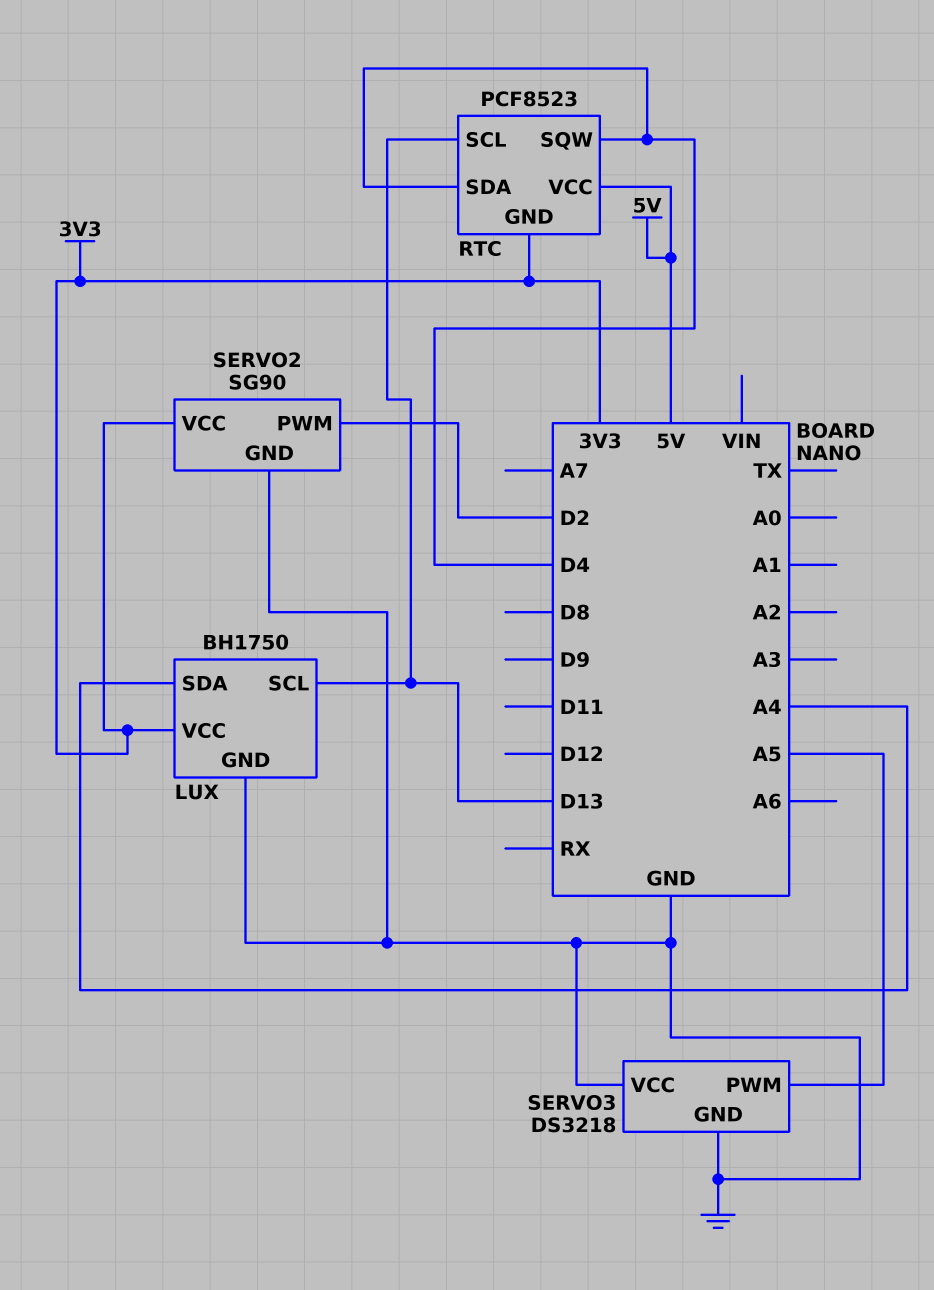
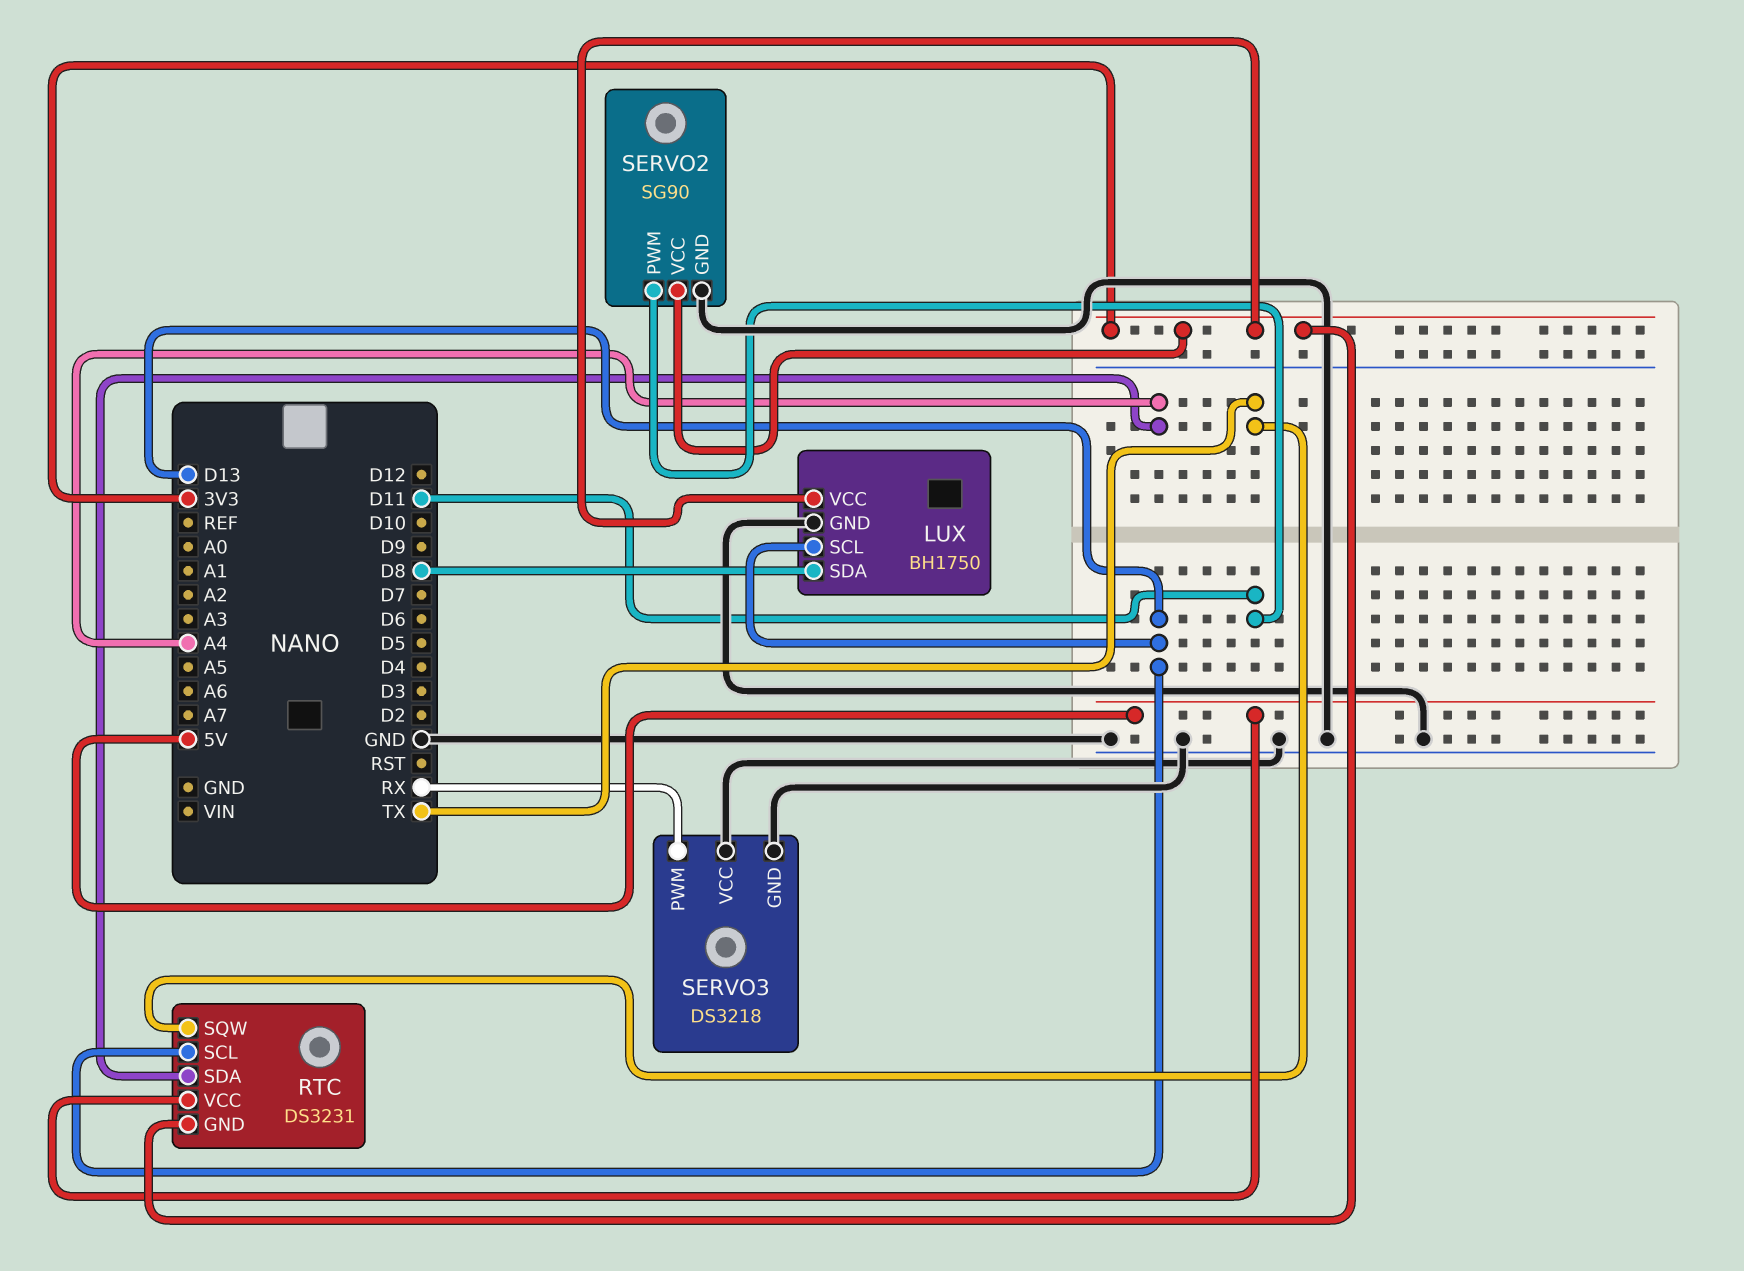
LUX pin SDA: A4 -> D8
RTC: PCF8523 -> DS3231
RTC pin SDA: D4 -> A4
RTC pin SQW: D4 -> TX
SERVO2 pin PWM: D2 -> D11
SERVO3 pin PWM: A5 -> RX

